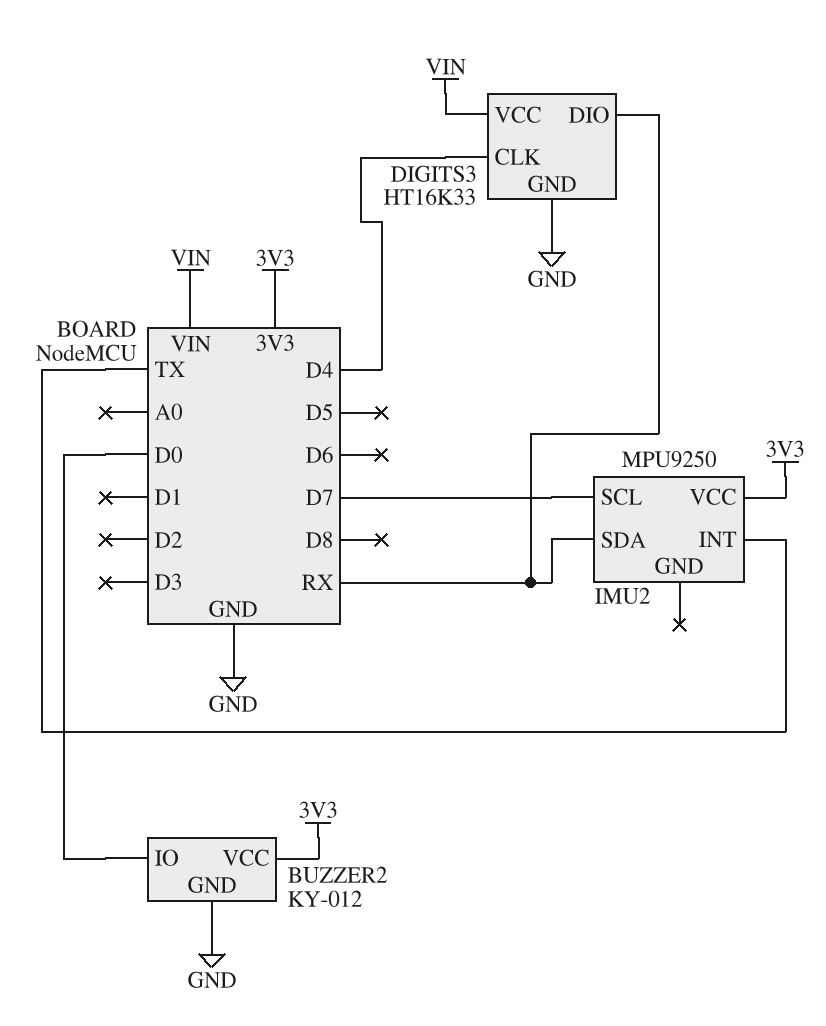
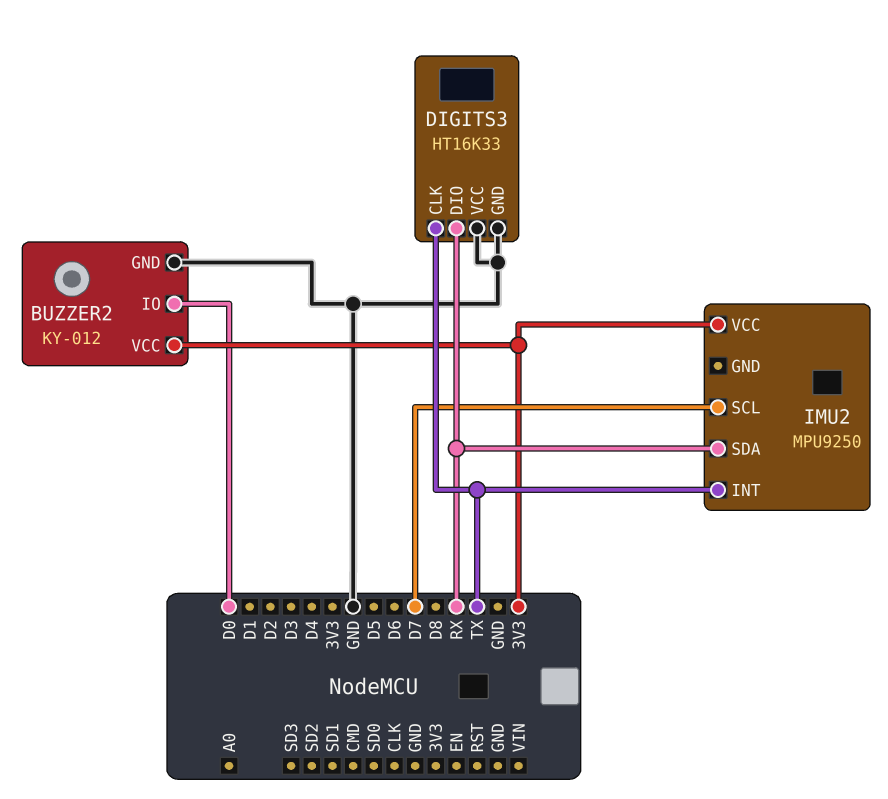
DIGITS3 pin CLK: D4 -> TX
DIGITS3 pin VCC: VIN -> GND

